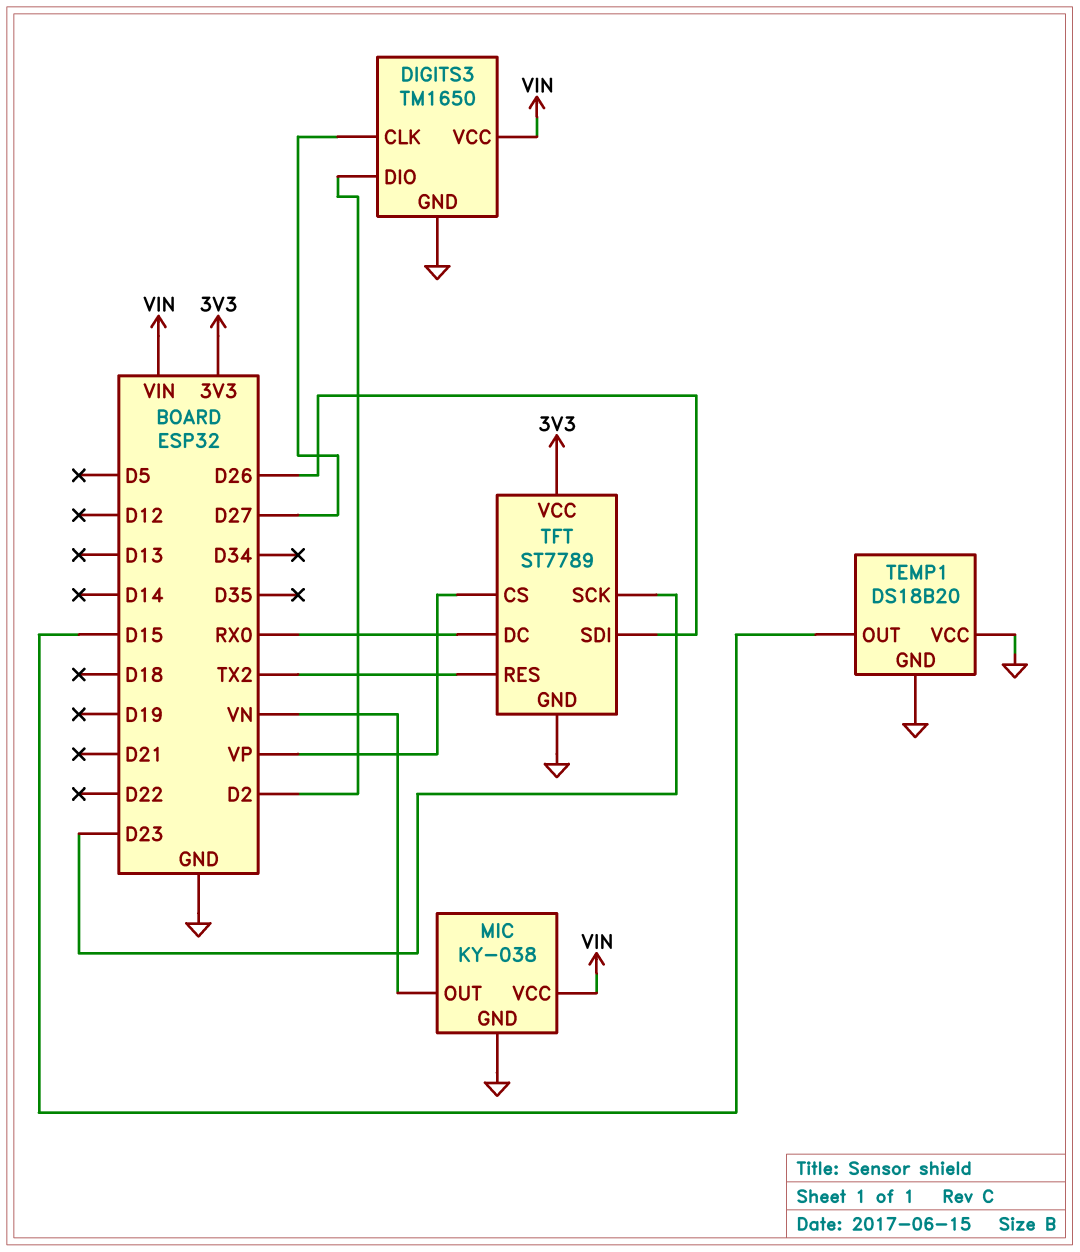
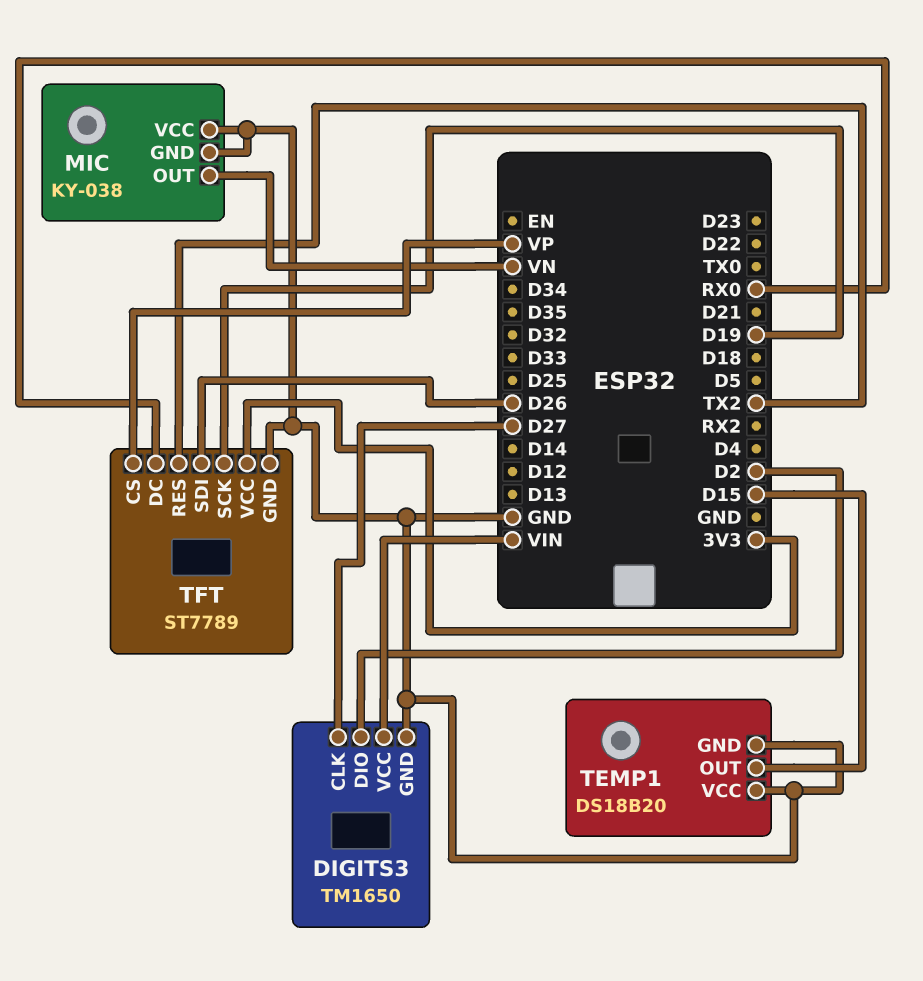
MIC pin VCC: VIN -> GND
TFT pin SCK: D23 -> D19

